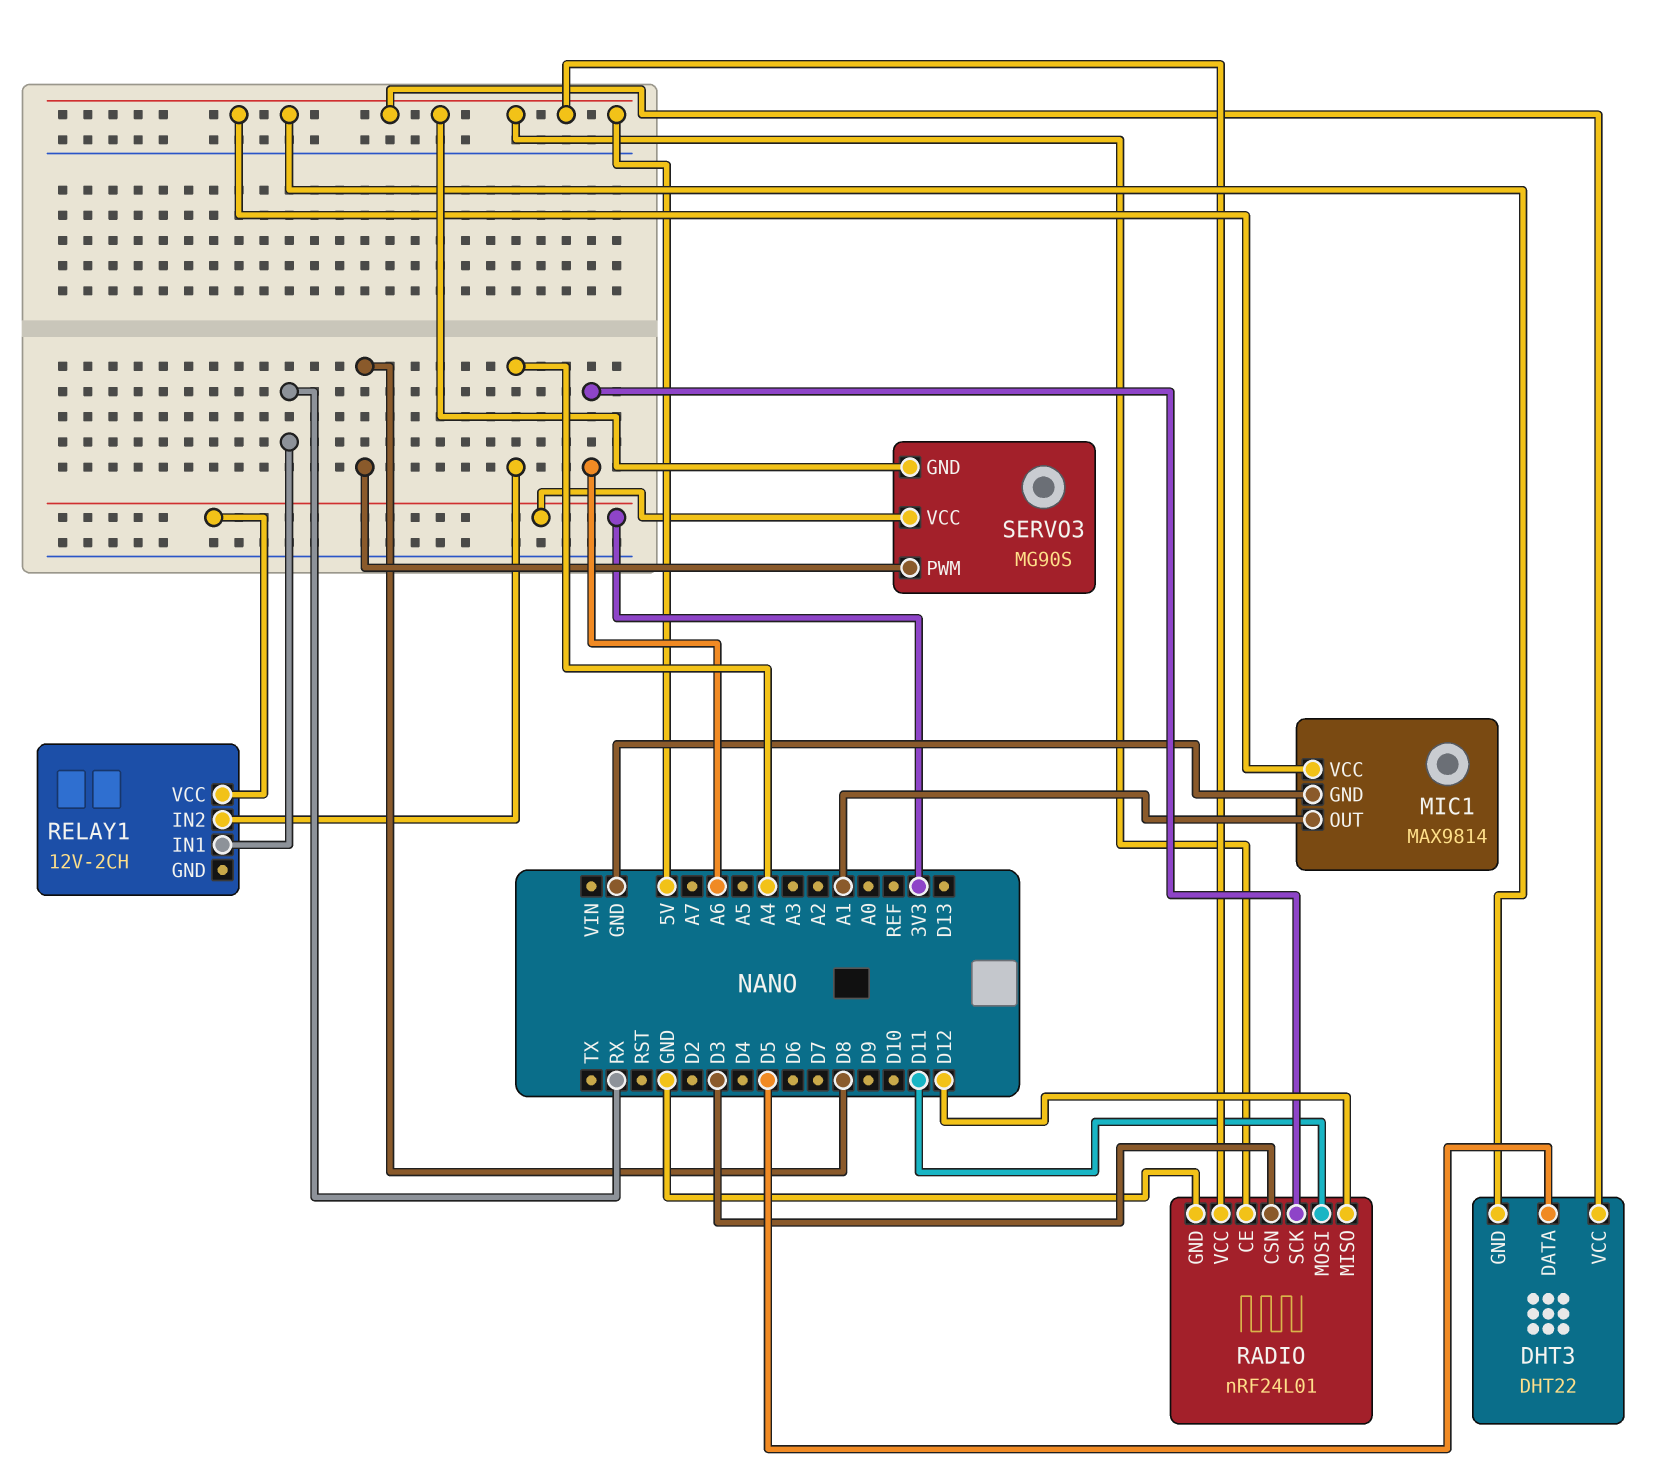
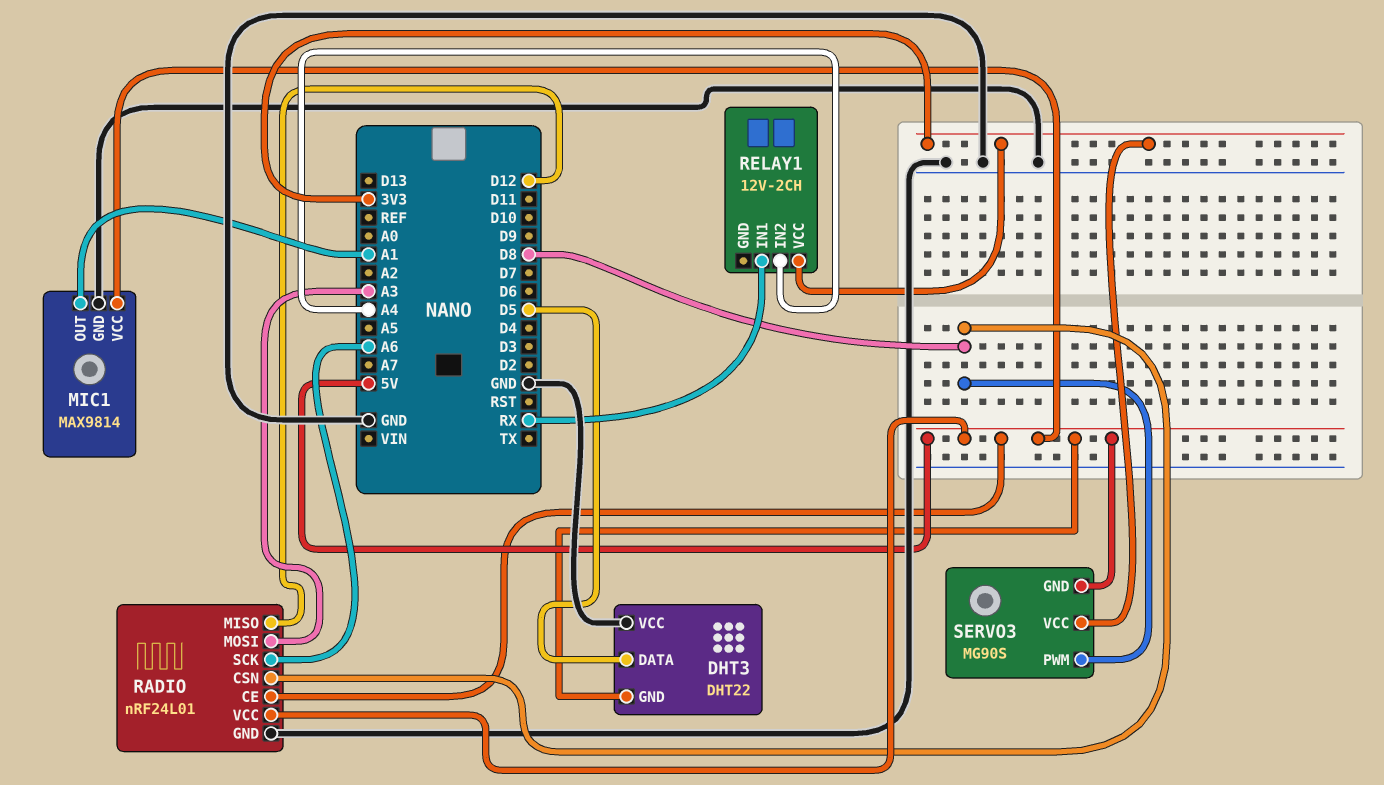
DHT3 pin VCC: 5V -> GND
RADIO pin CSN: D3 -> D8
RADIO pin MOSI: D11 -> A3

